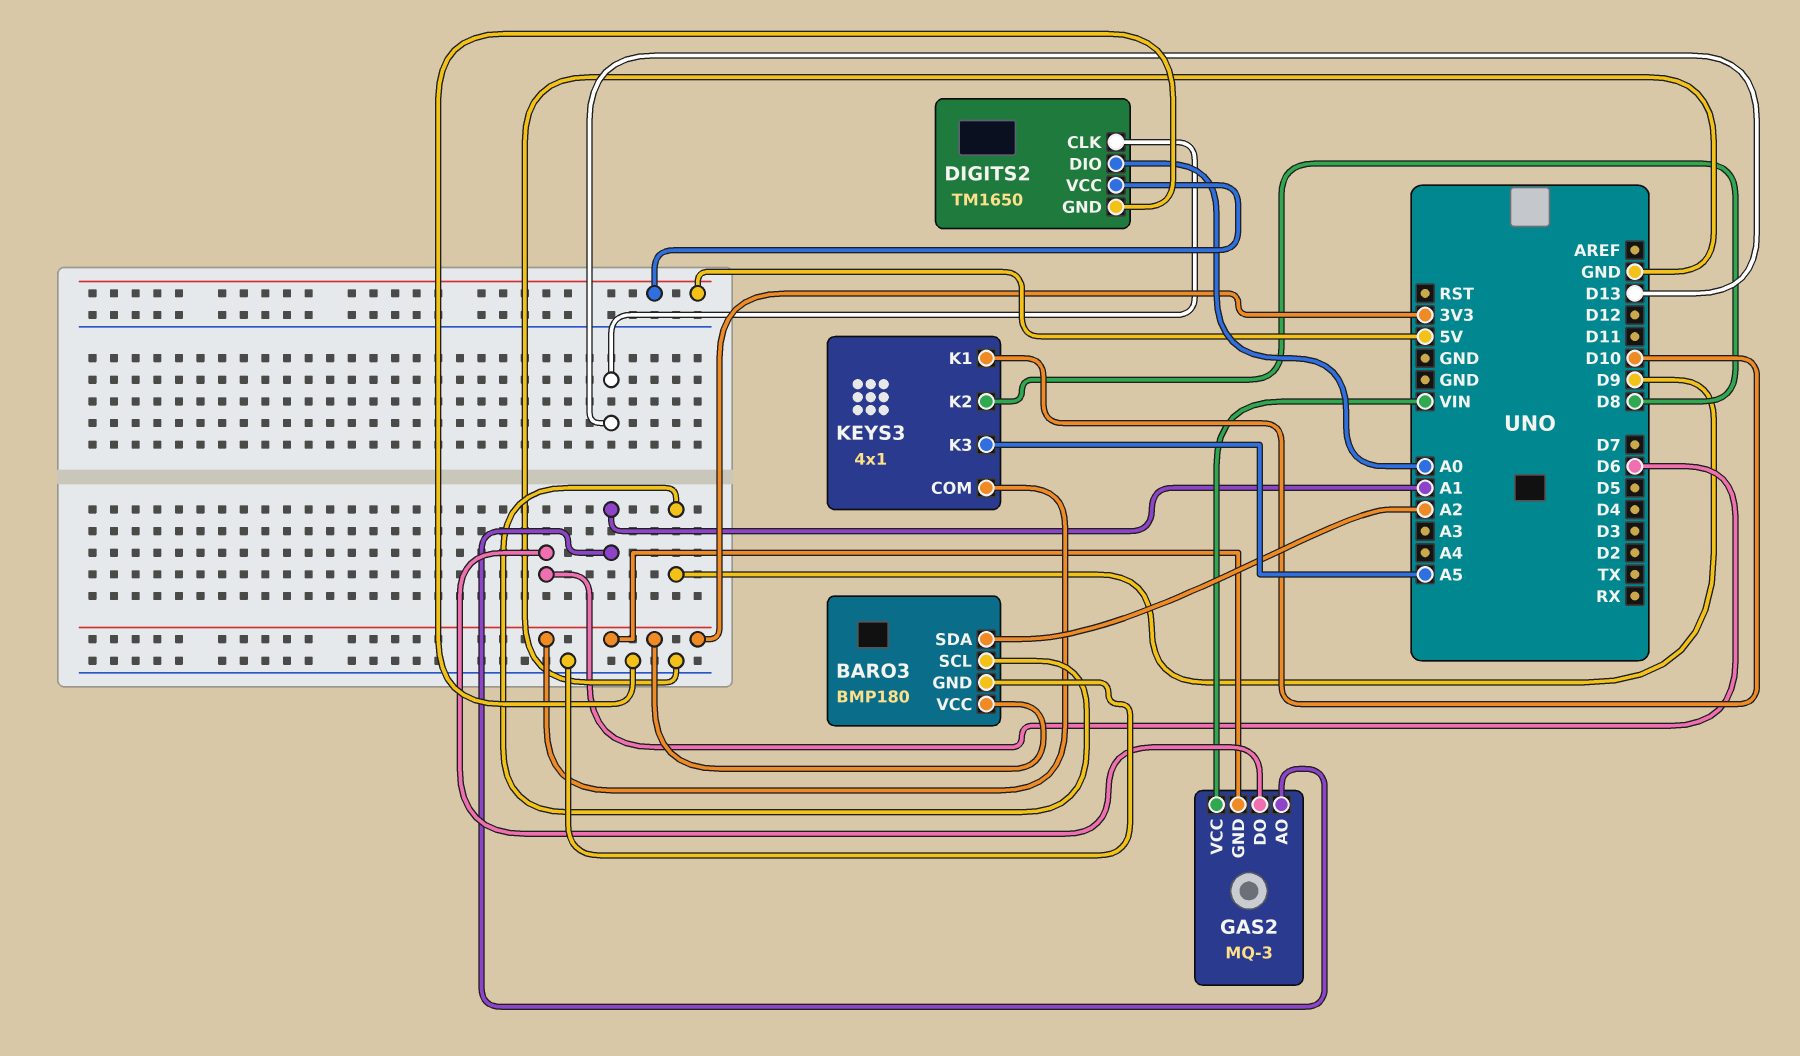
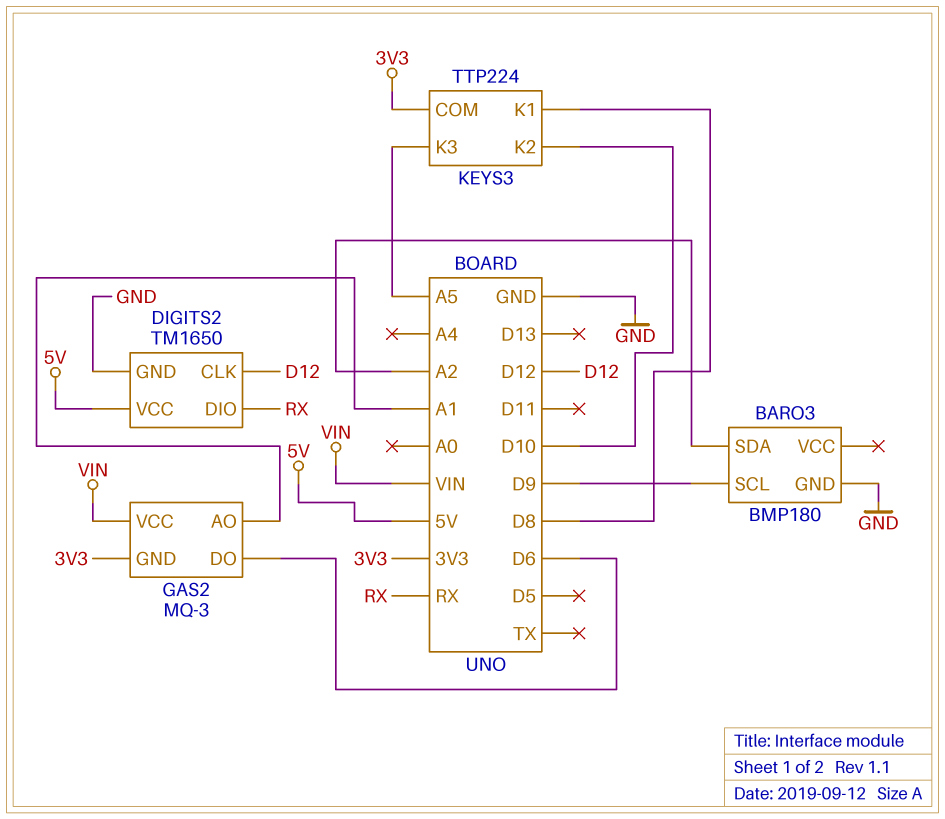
BARO3 pin VCC: 3V3 -> none
DIGITS2 pin CLK: D13 -> D12
DIGITS2 pin DIO: A0 -> RX
KEYS3: 4x1 -> TTP224
KEYS3 pin K1: D10 -> D8
KEYS3 pin K2: D8 -> D10

